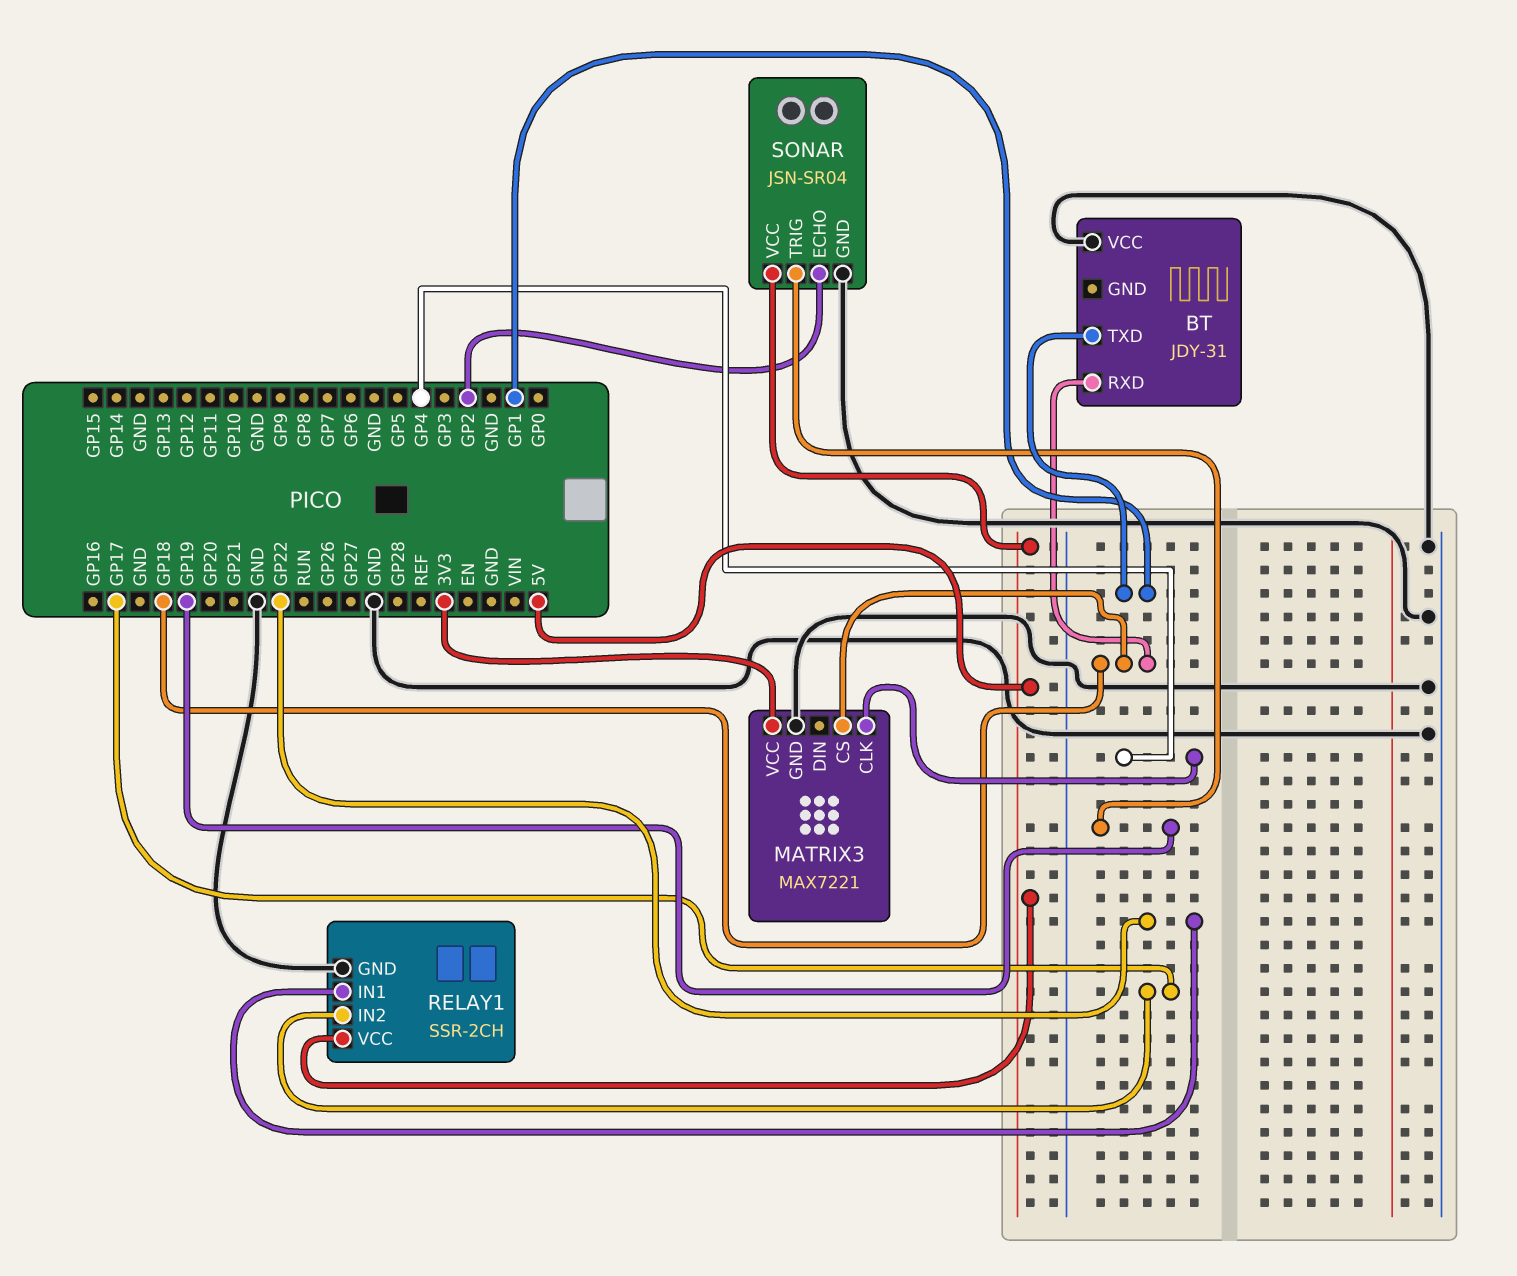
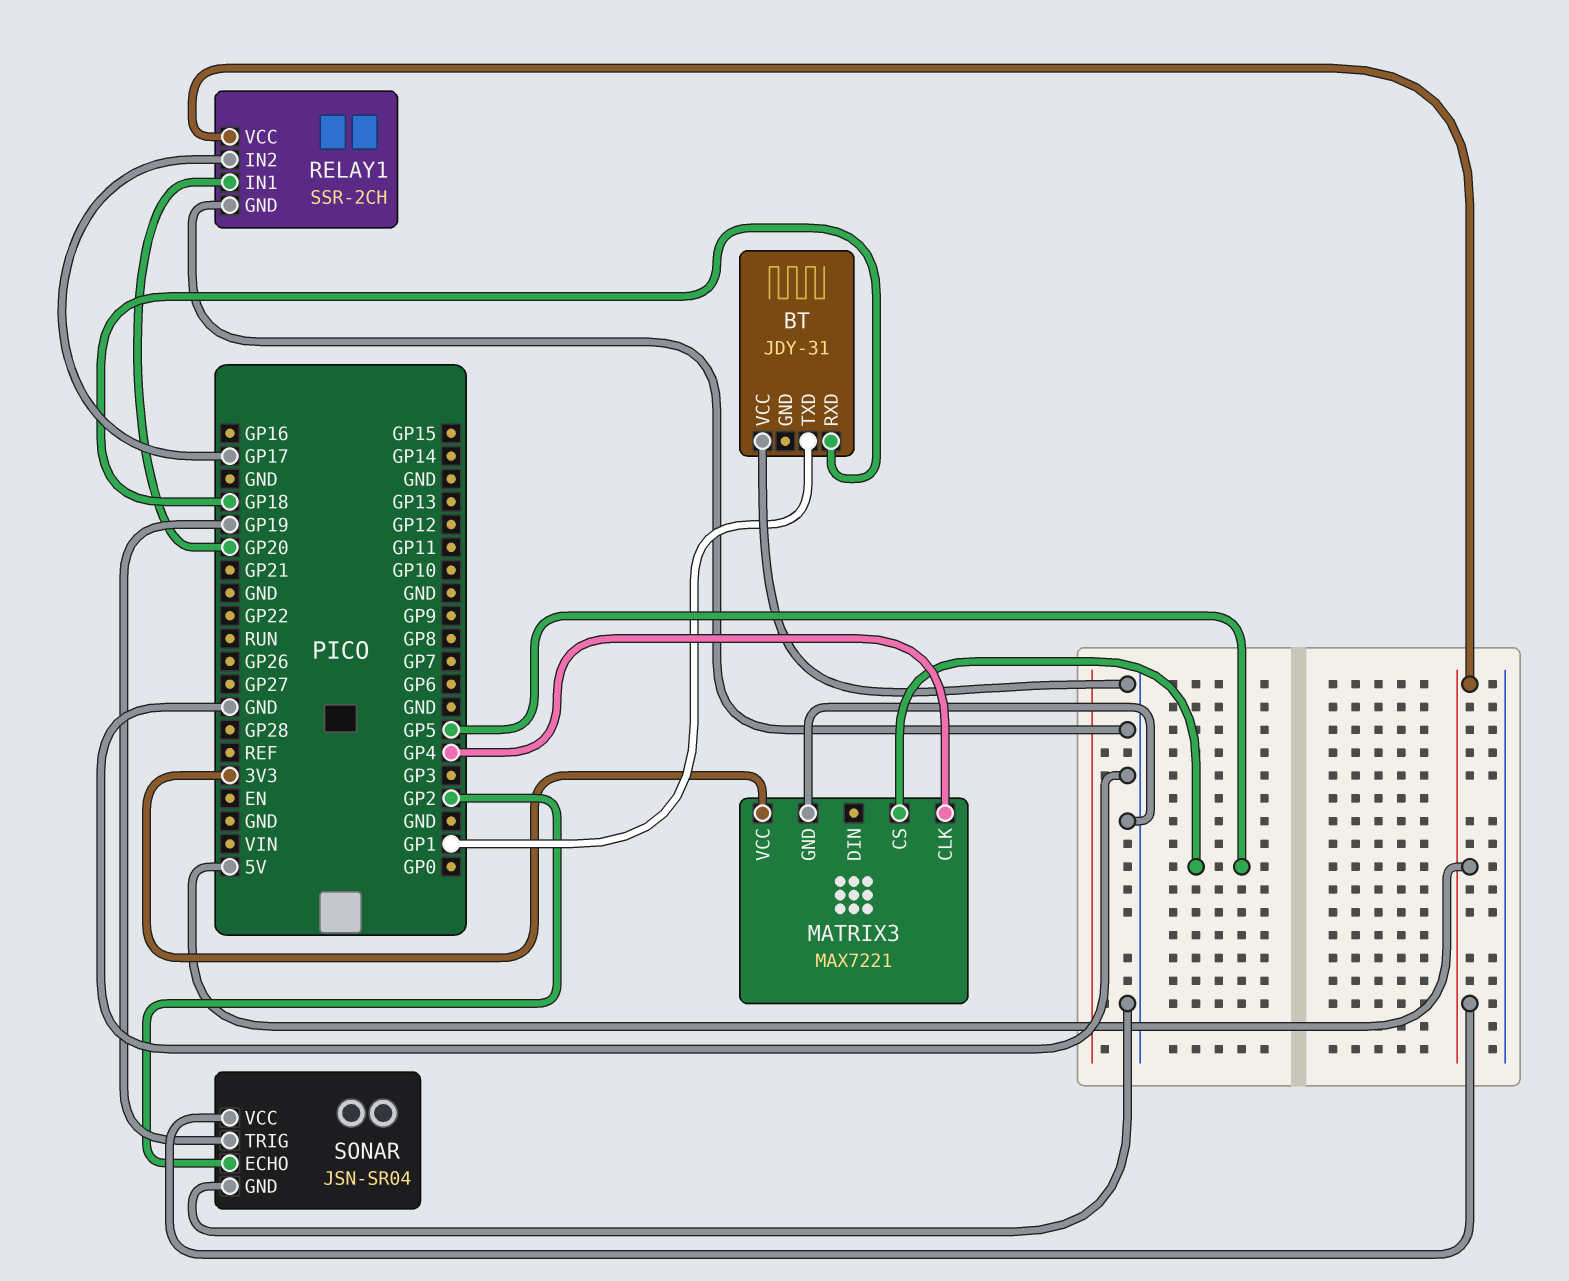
MATRIX3 pin CS: GP18 -> GP5
RELAY1 pin IN1: GP22 -> GP20

